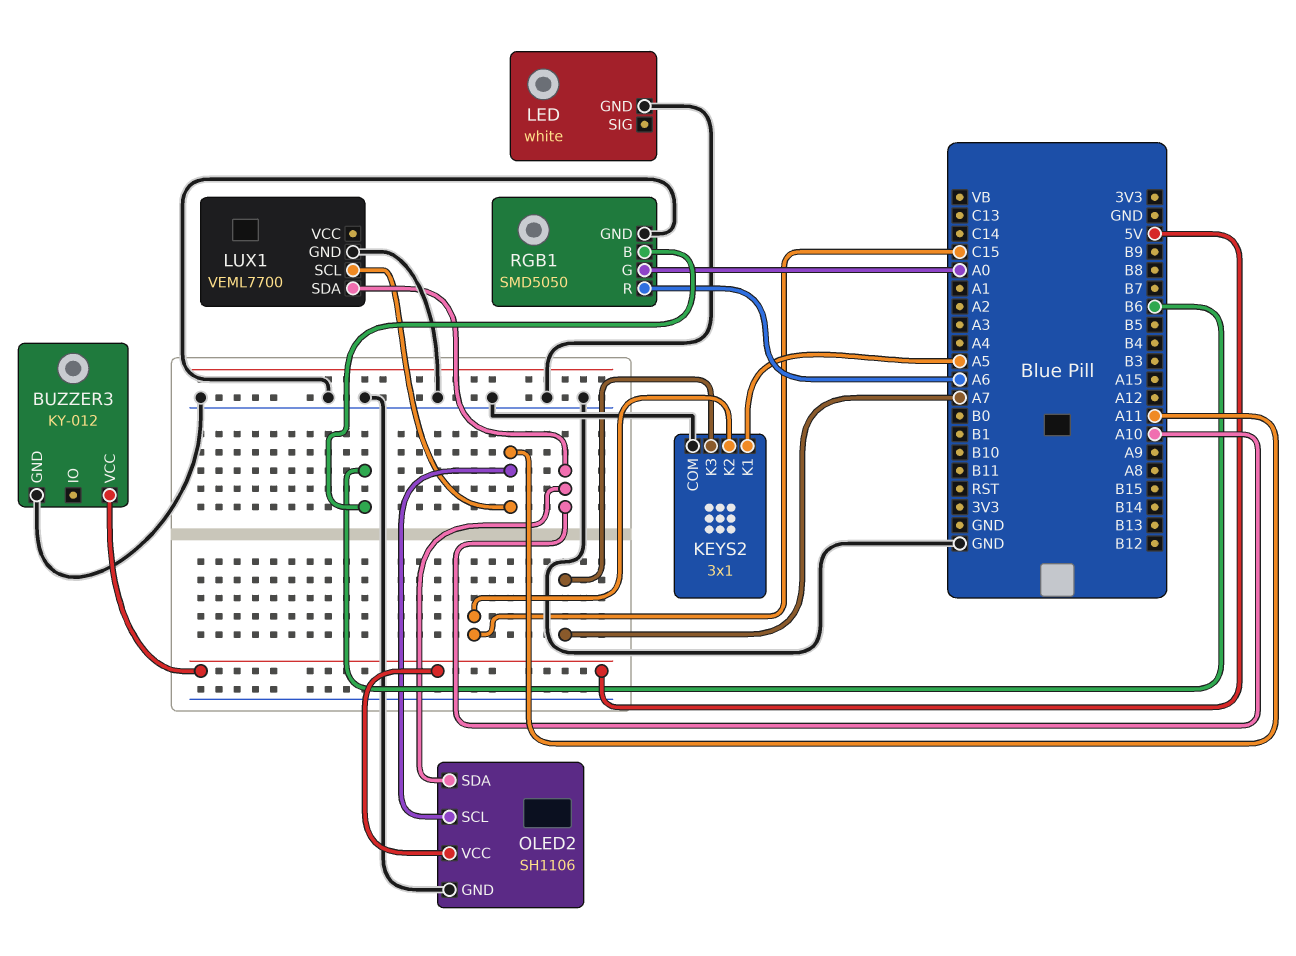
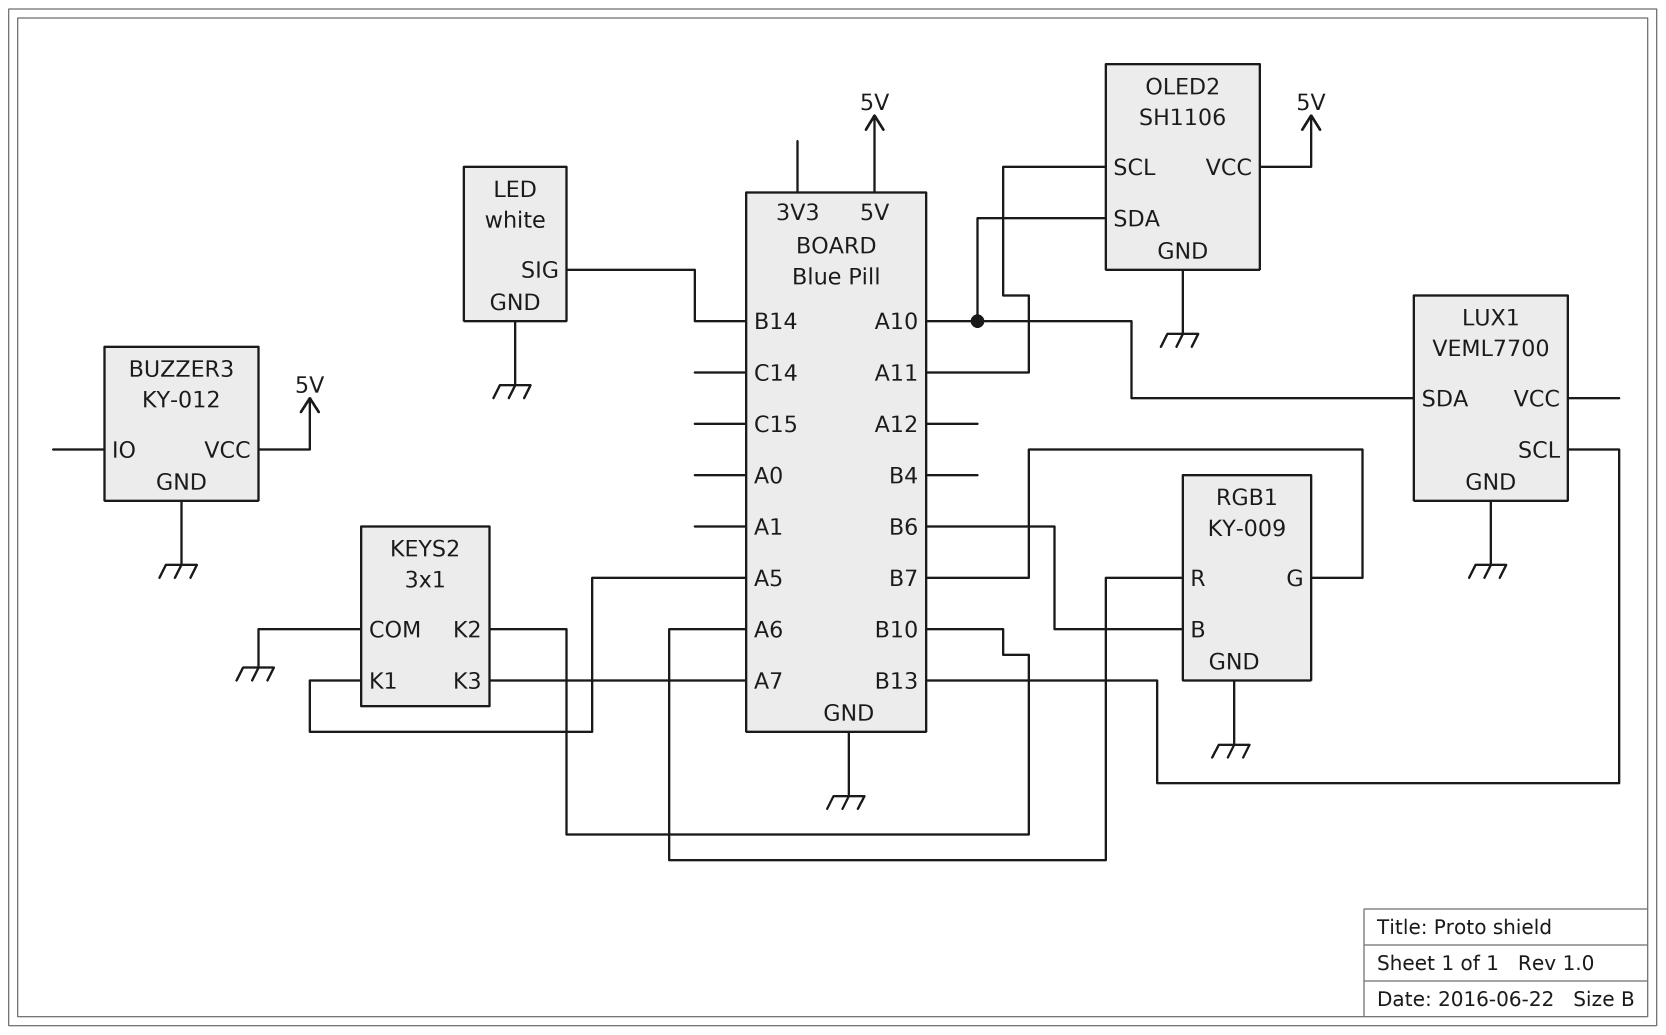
KEYS2 pin K2: C15 -> B10
LED pin SIG: none -> B14
LUX1 pin SCL: A11 -> B13
RGB1: SMD5050 -> KY-009
RGB1 pin G: A0 -> B7

